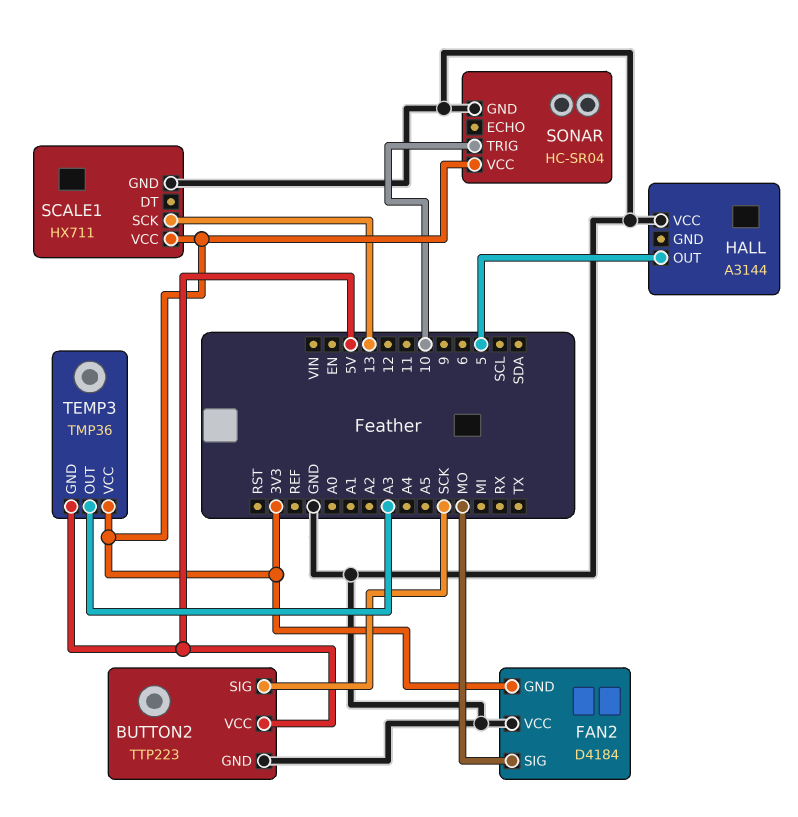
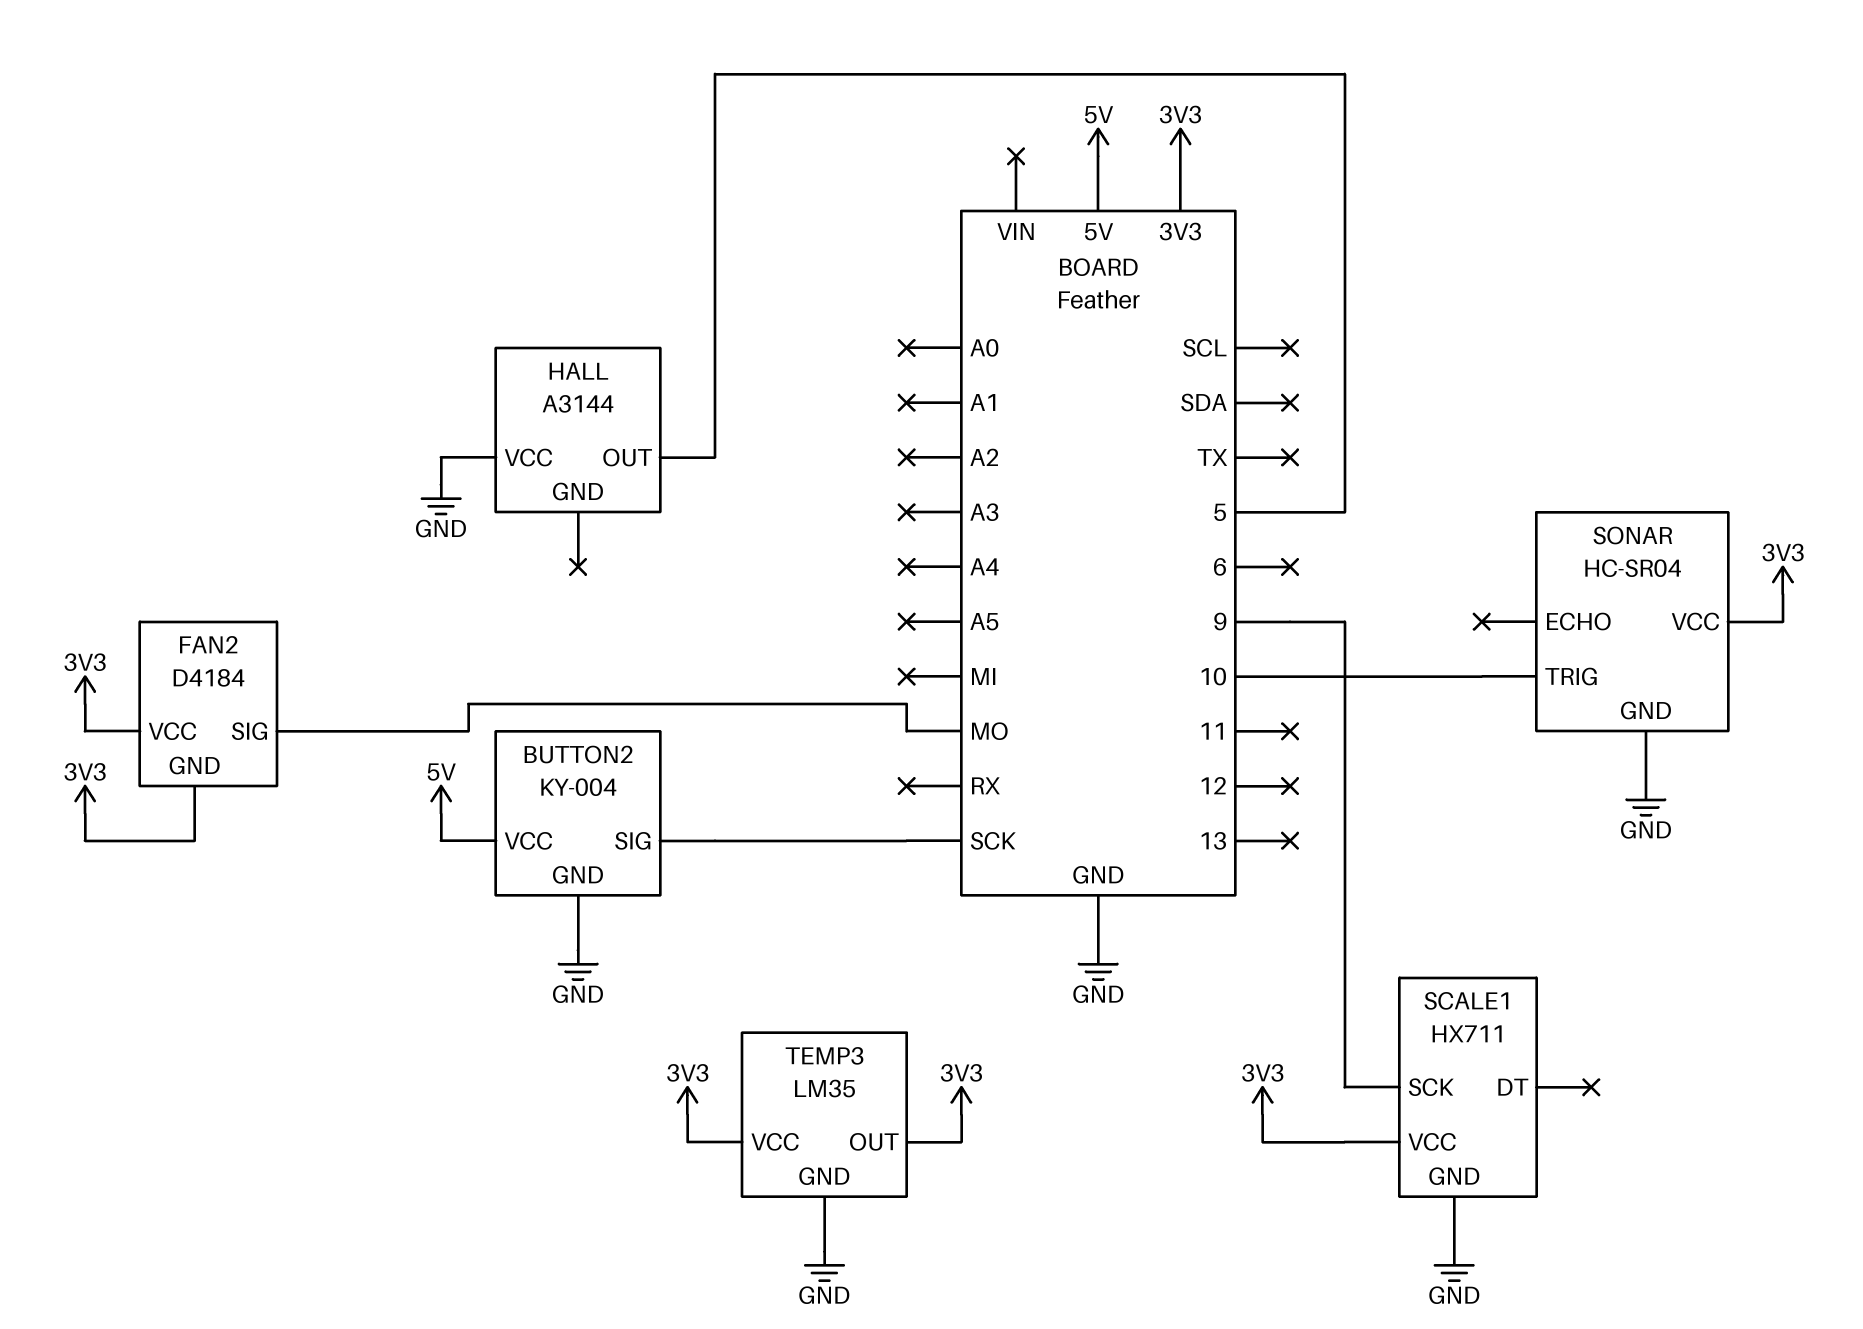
BUTTON2: TTP223 -> KY-004
FAN2 pin VCC: GND -> 3V3
SCALE1 pin SCK: 13 -> 9
TEMP3: TMP36 -> LM35
TEMP3 pin GND: 5V -> GND
TEMP3 pin OUT: A3 -> 3V3

